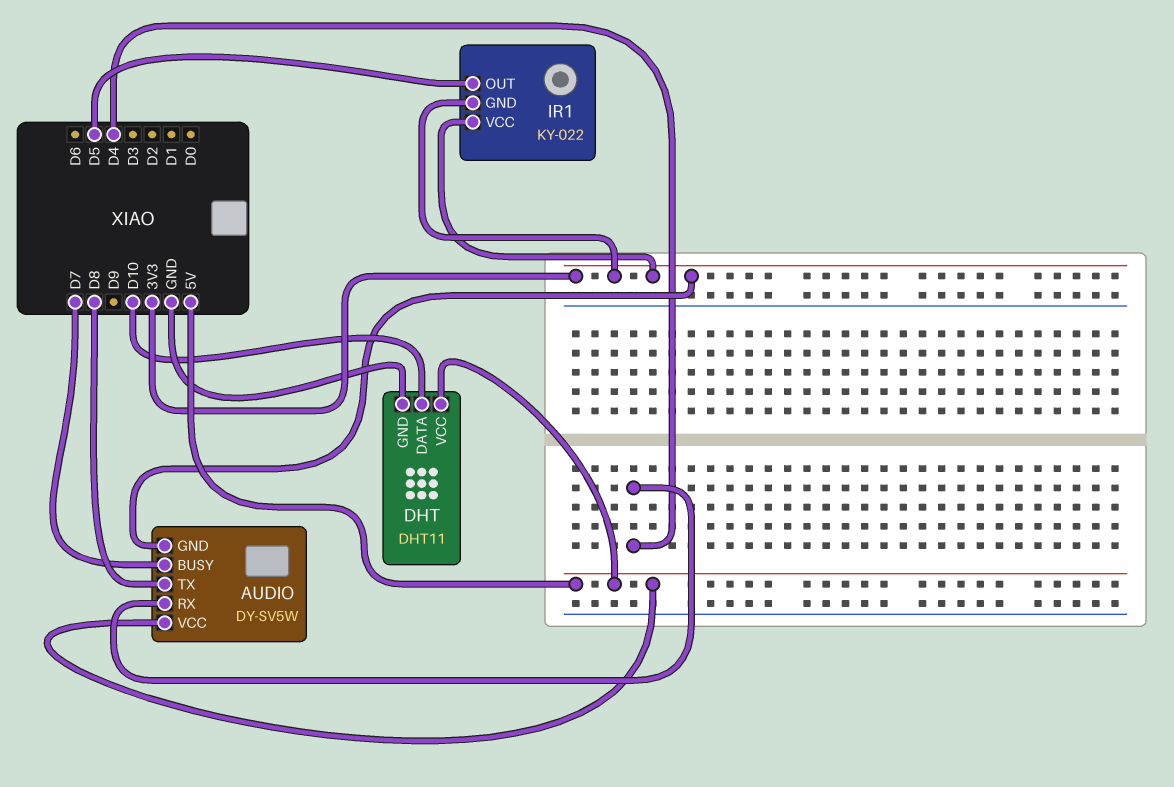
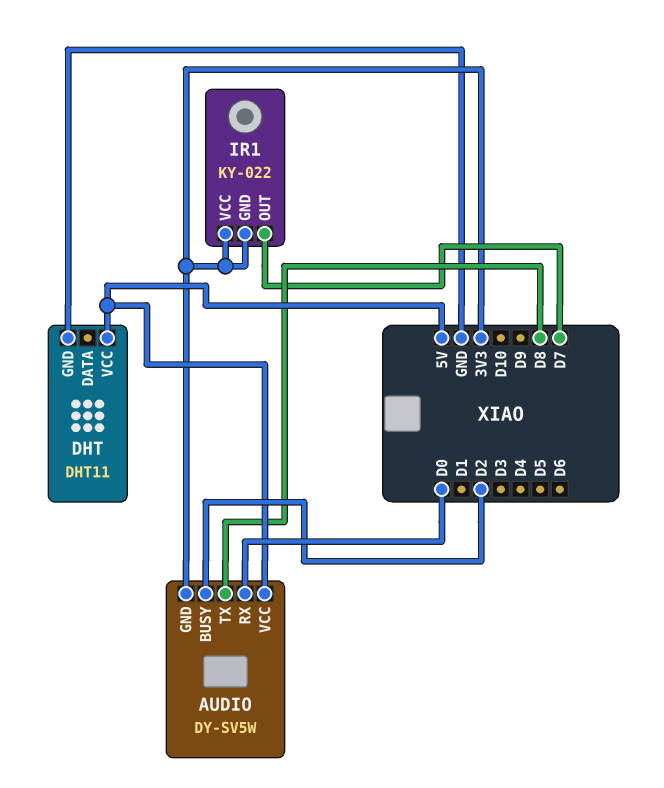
AUDIO pin BUSY: D7 -> D2
AUDIO pin RX: D4 -> D0
DHT pin DATA: D10 -> none
IR1 pin OUT: D5 -> D7

